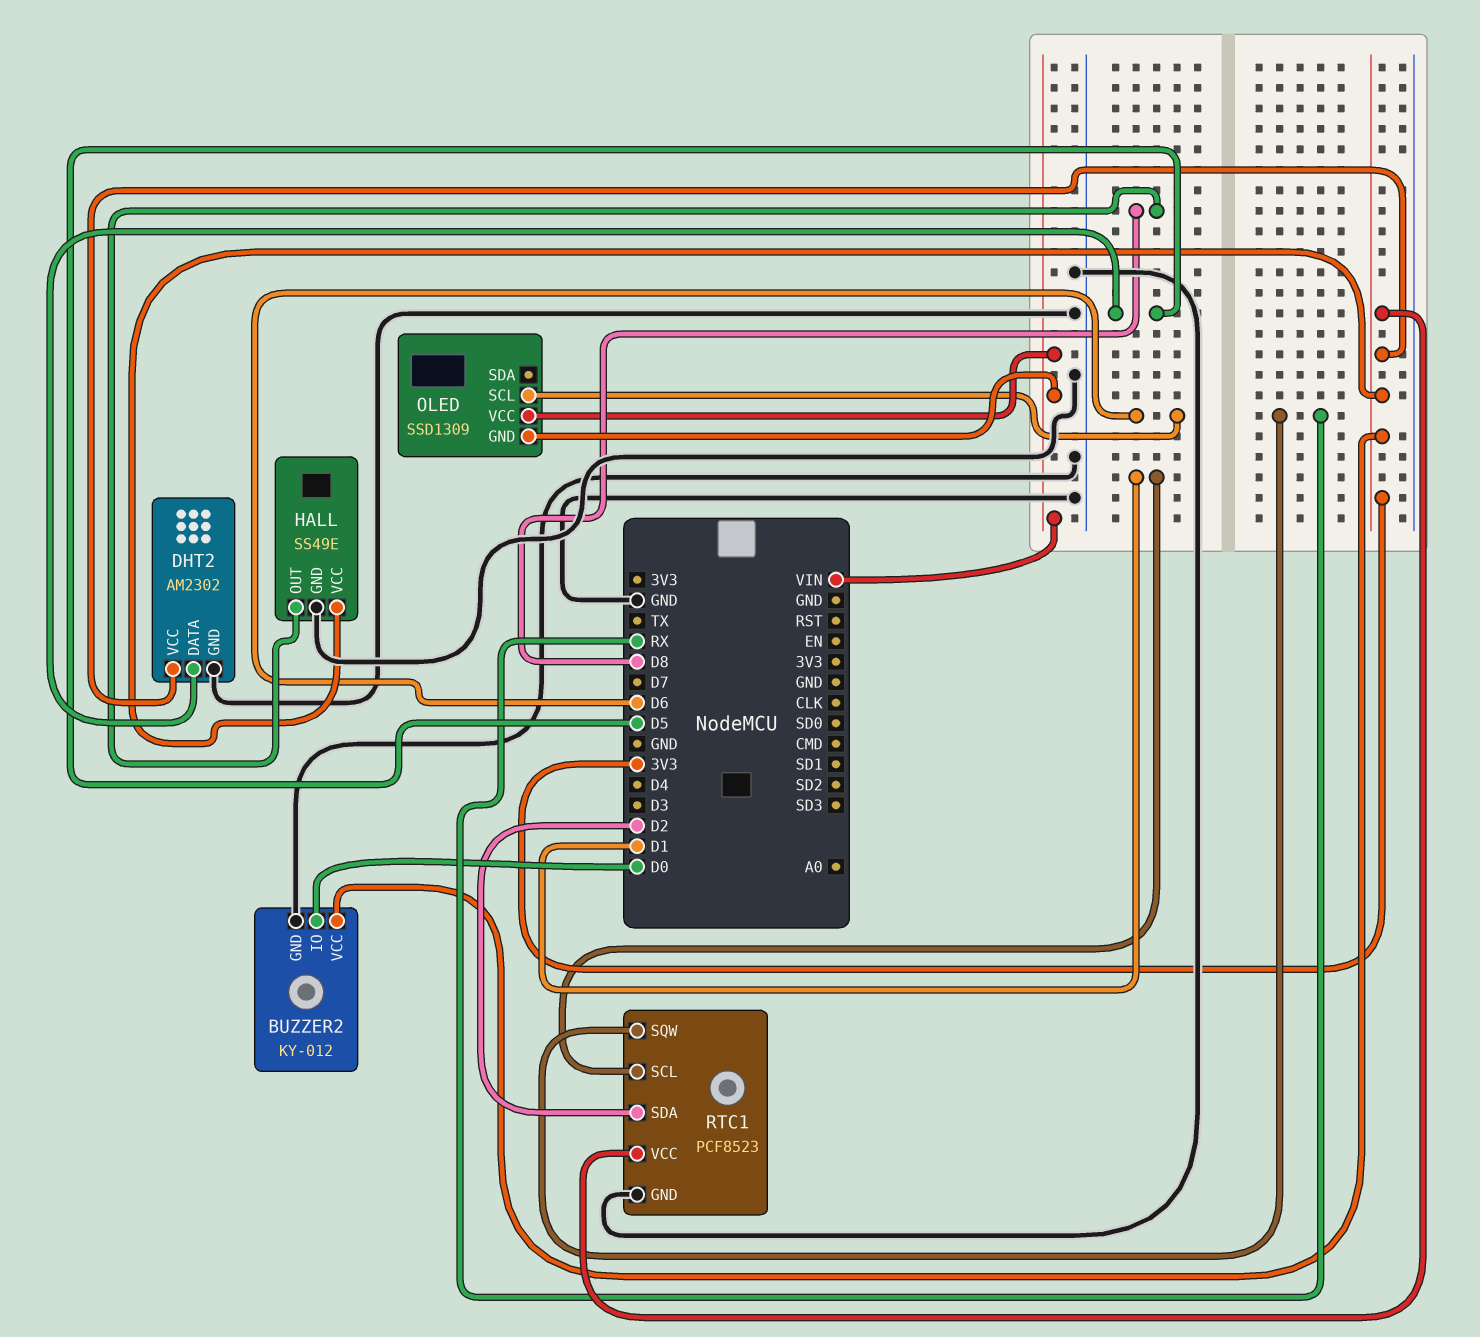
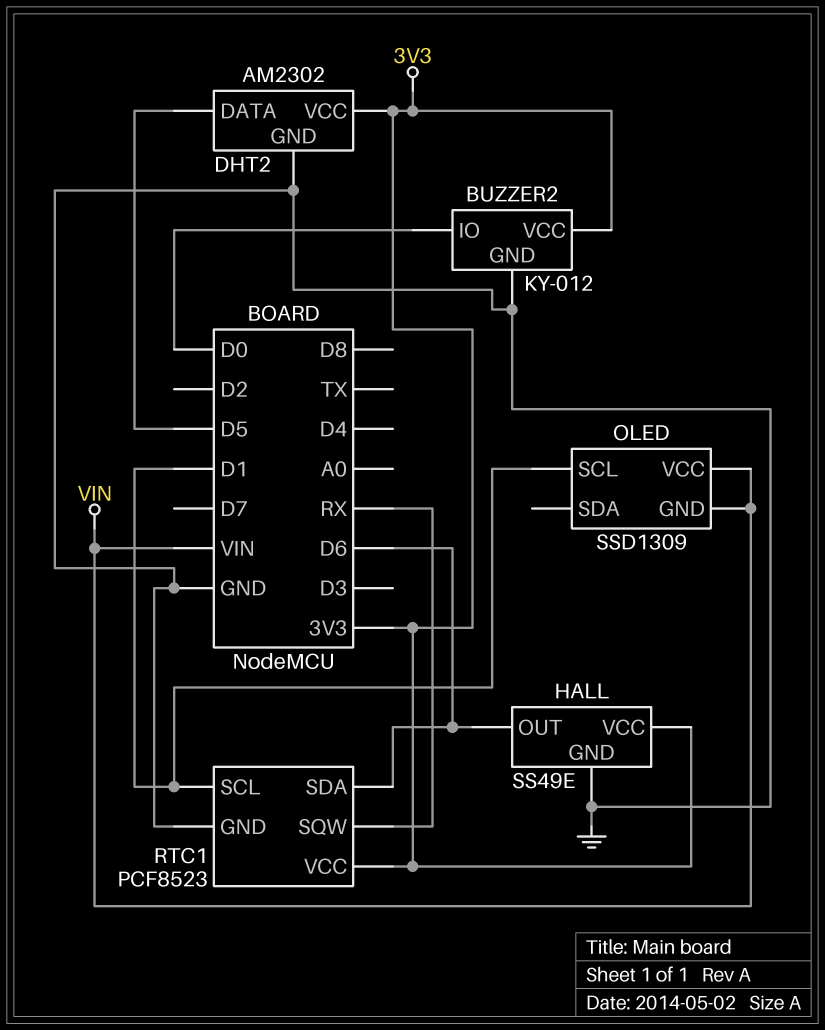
HALL pin OUT: D8 -> D6
OLED pin SCL: D6 -> D1
RTC1 pin SDA: D2 -> D6

